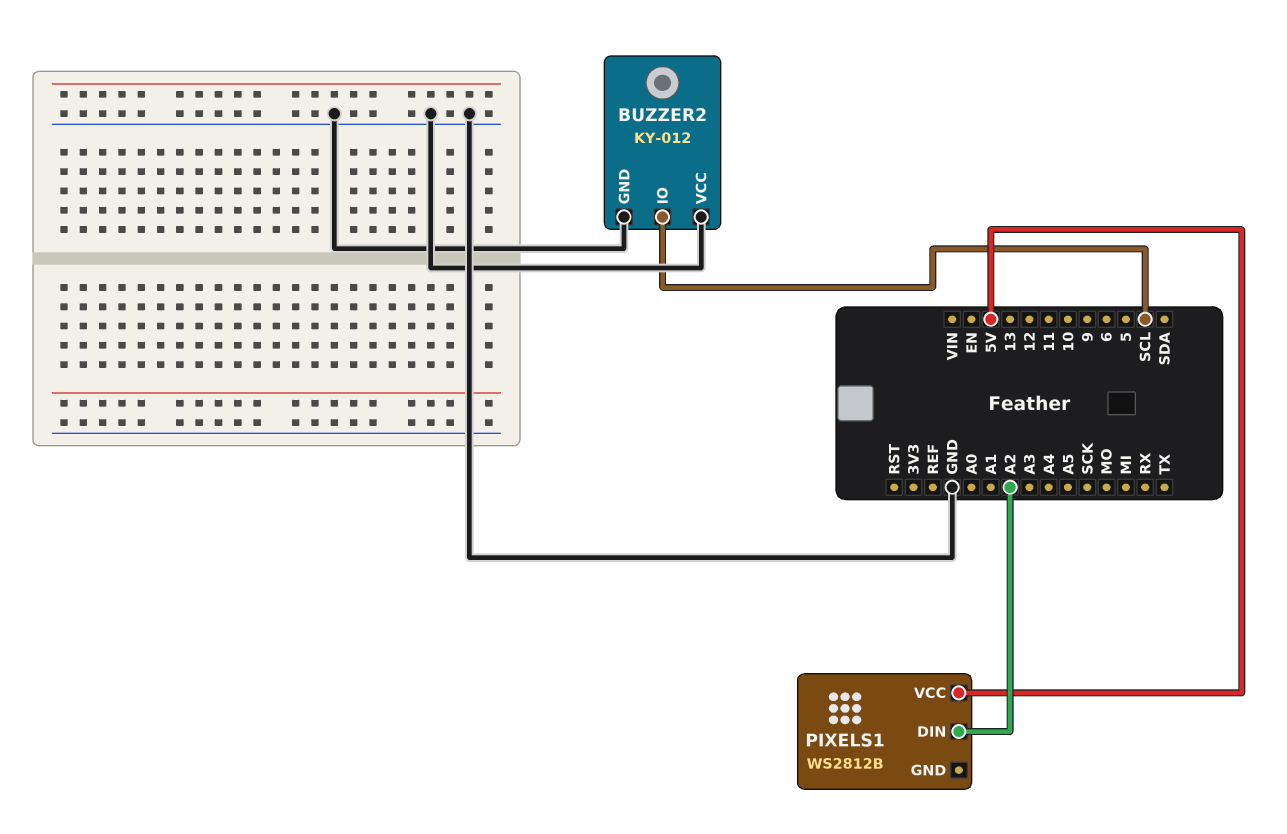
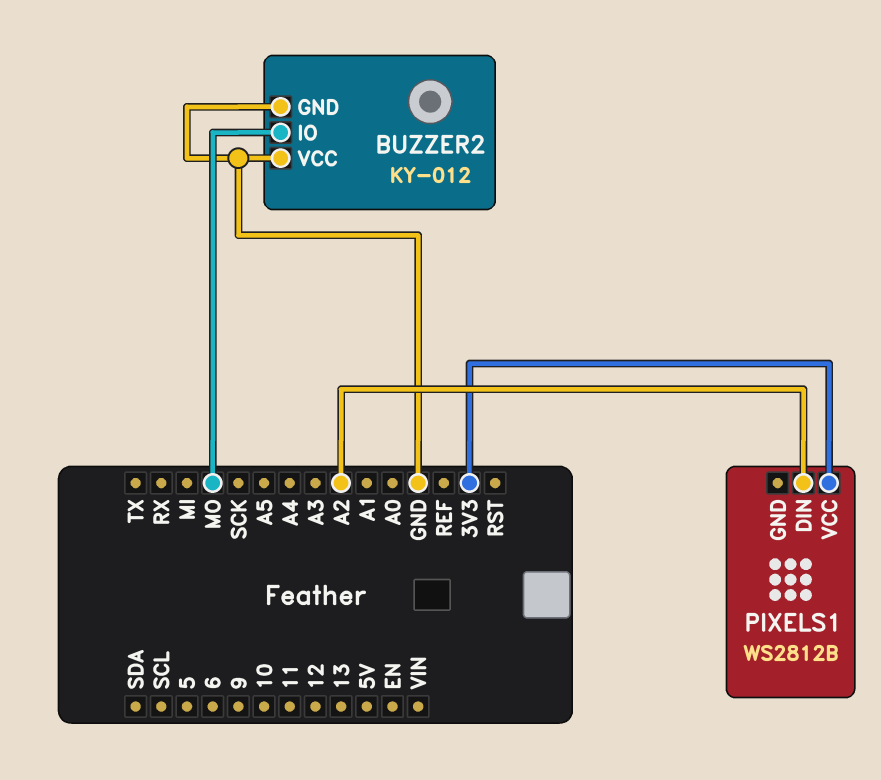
BUZZER2 pin IO: SCL -> MO
PIXELS1 pin VCC: 5V -> 3V3

